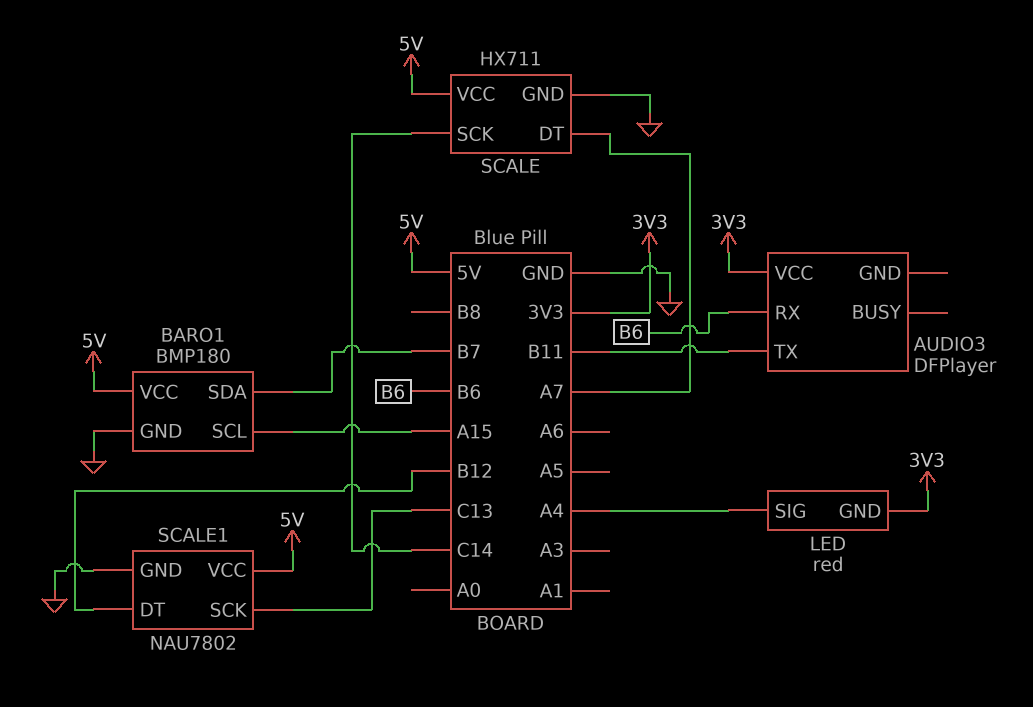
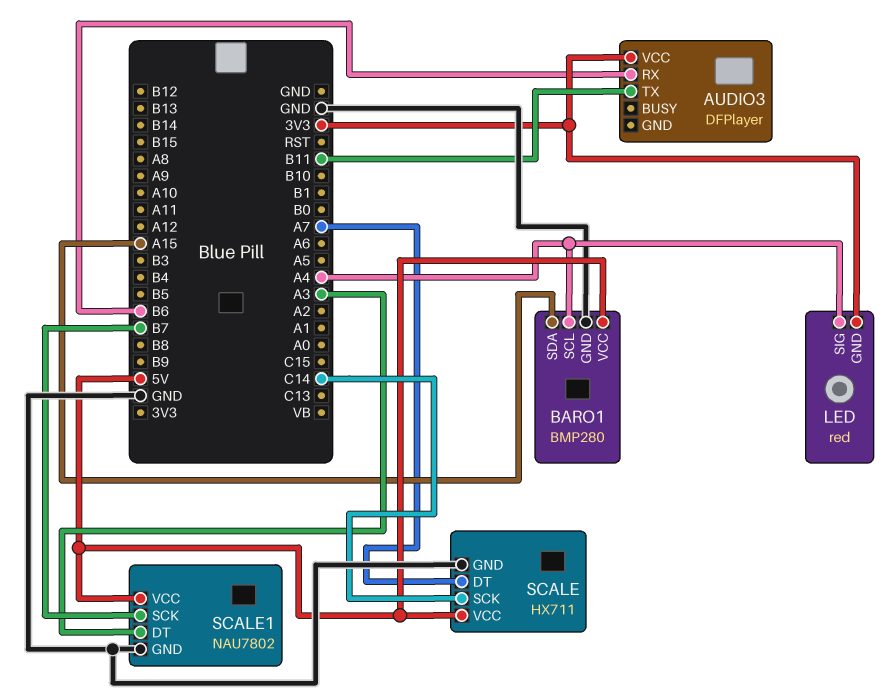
BARO1: BMP180 -> BMP280
BARO1 pin SCL: A15 -> A4
BARO1 pin SDA: B7 -> A15
SCALE1 pin DT: B12 -> A3
SCALE1 pin SCK: C13 -> B7

